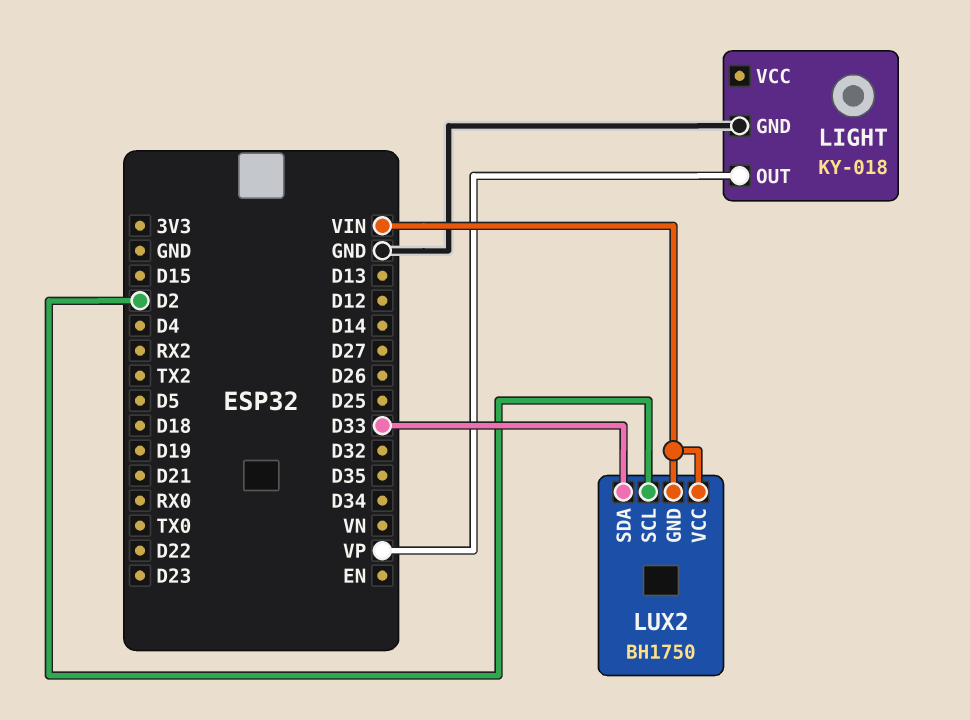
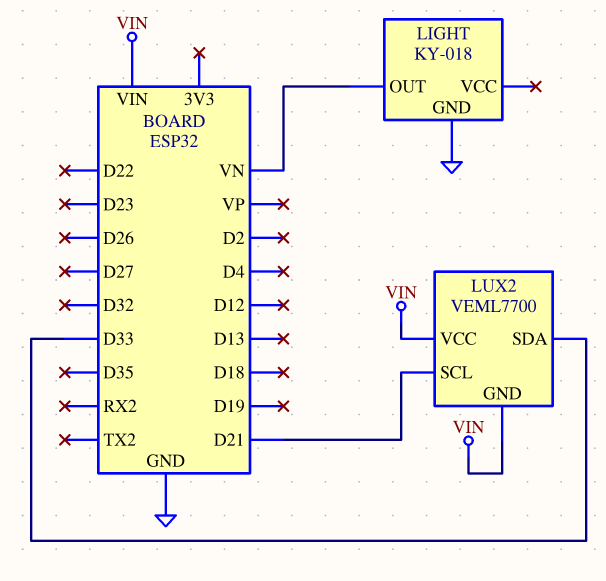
LIGHT pin OUT: VP -> VN
LUX2: BH1750 -> VEML7700
LUX2 pin SCL: D2 -> D21

